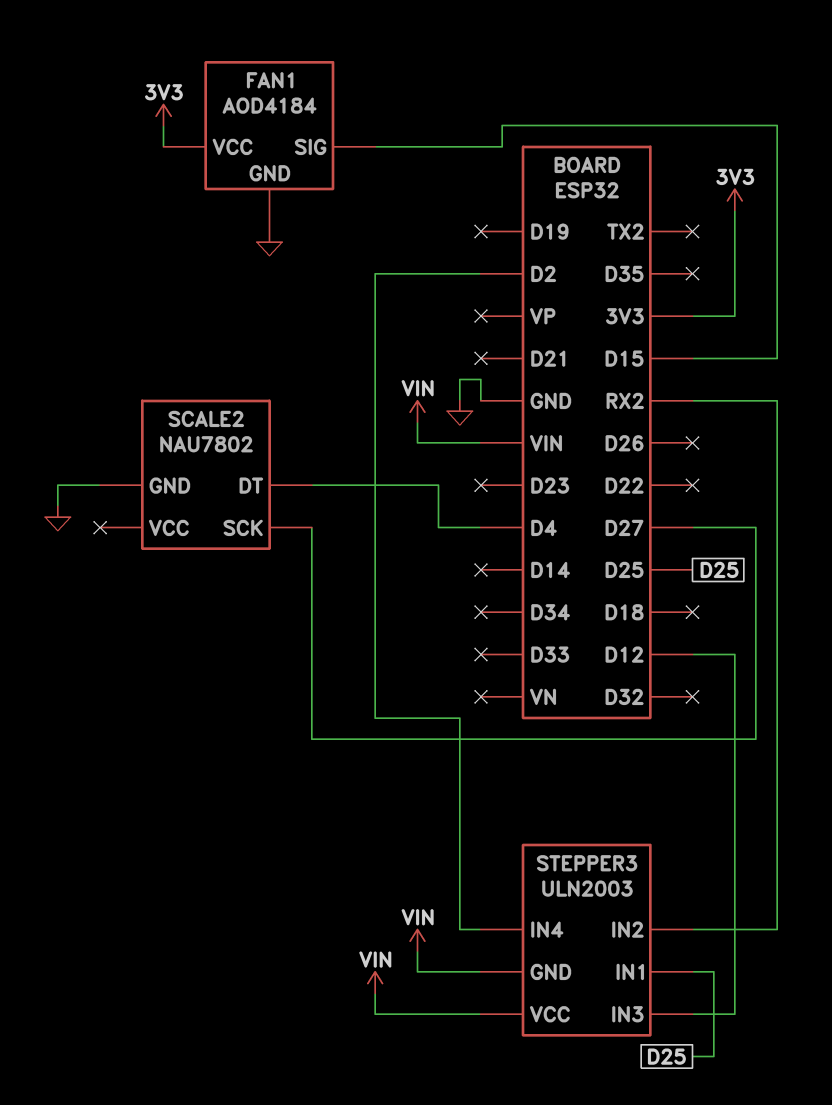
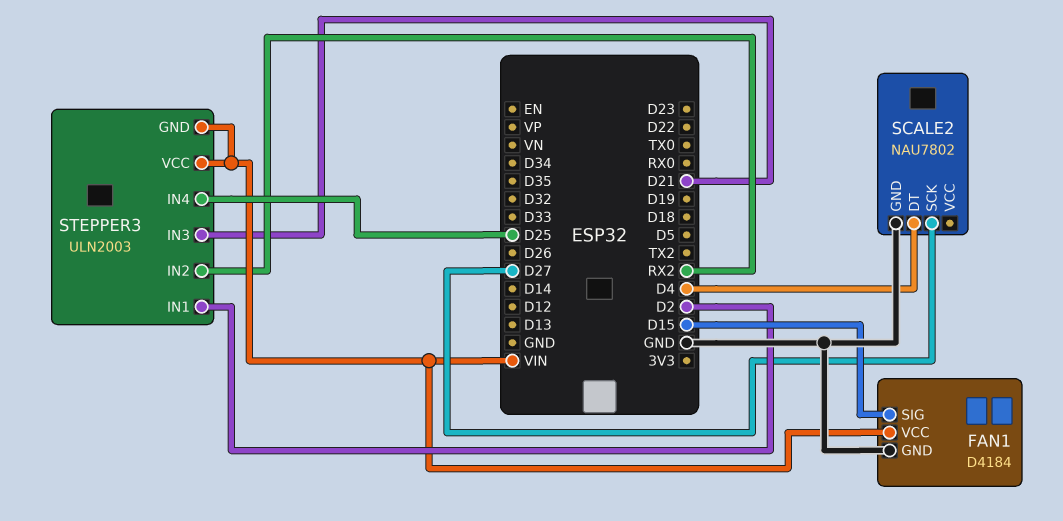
FAN1: AOD4184 -> D4184
FAN1 pin VCC: 3V3 -> VIN
STEPPER3 pin IN1: D25 -> D2
STEPPER3 pin IN3: D12 -> D21
STEPPER3 pin IN4: D2 -> D25

